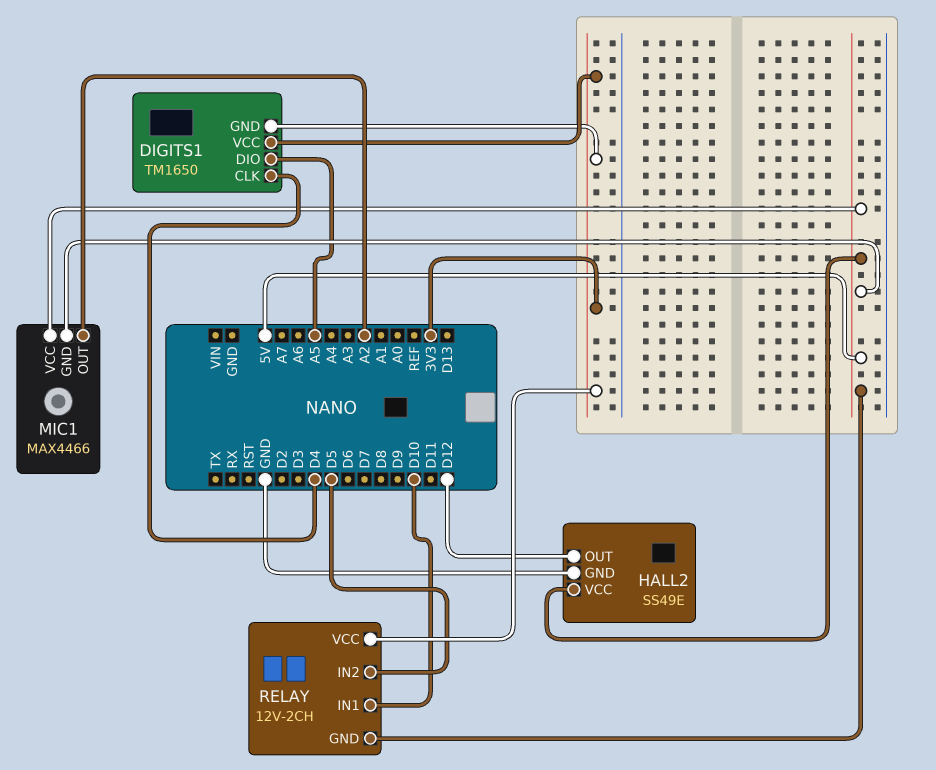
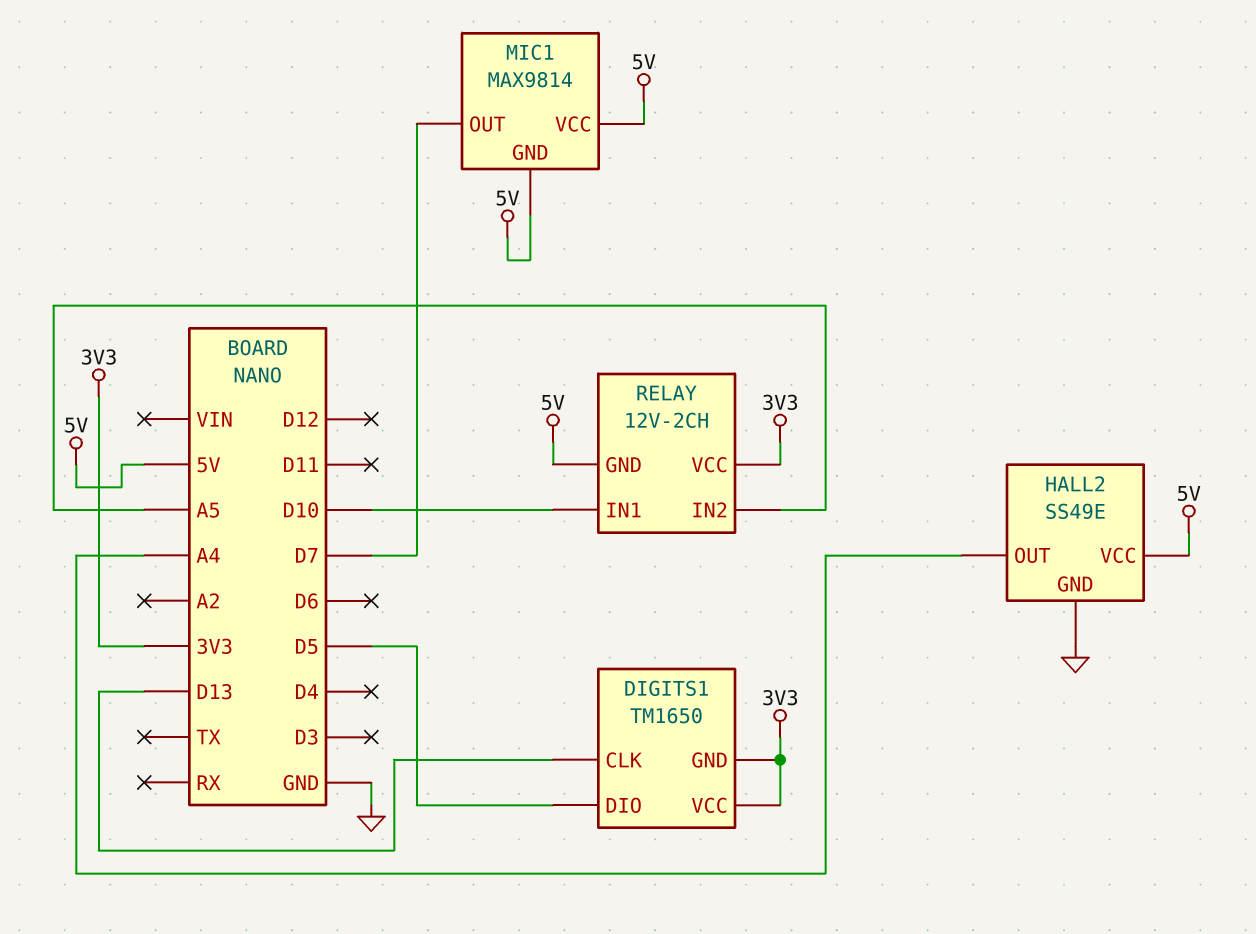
DIGITS1 pin CLK: D4 -> D13
DIGITS1 pin DIO: A5 -> D5
HALL2 pin OUT: D12 -> A4
MIC1: MAX4466 -> MAX9814
MIC1 pin OUT: A2 -> D7
RELAY pin IN2: D5 -> A5

